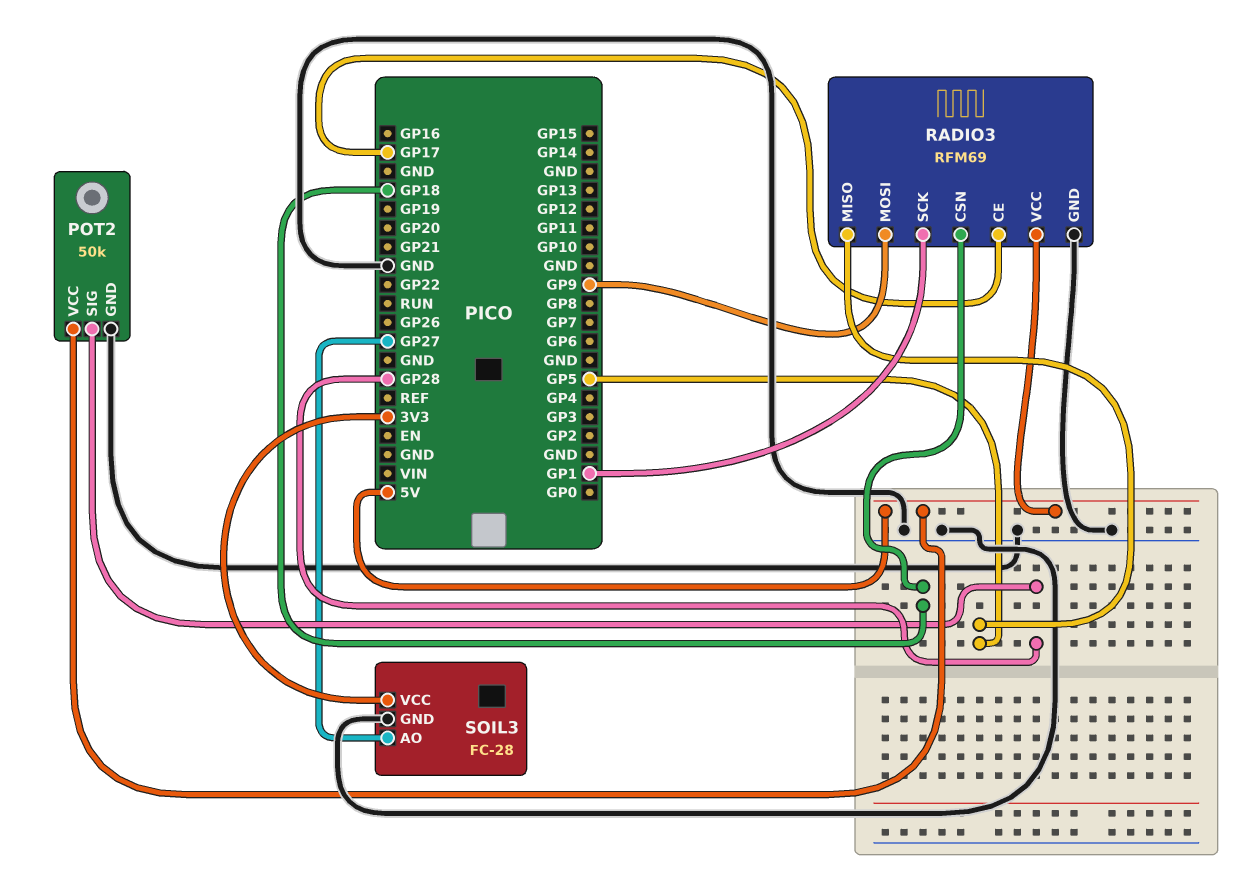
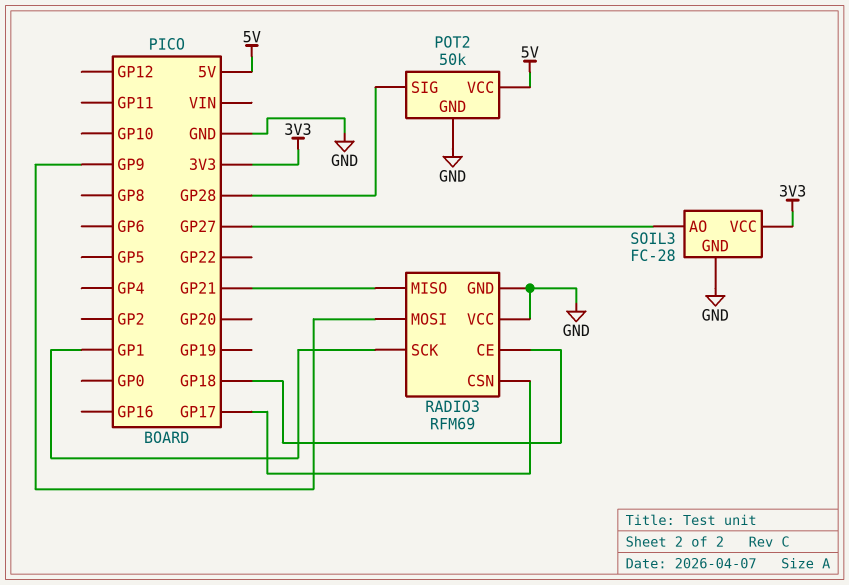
RADIO3 pin CE: GP17 -> GP18
RADIO3 pin CSN: GP18 -> GP17
RADIO3 pin MISO: GP5 -> GP21
RADIO3 pin VCC: 5V -> GND

